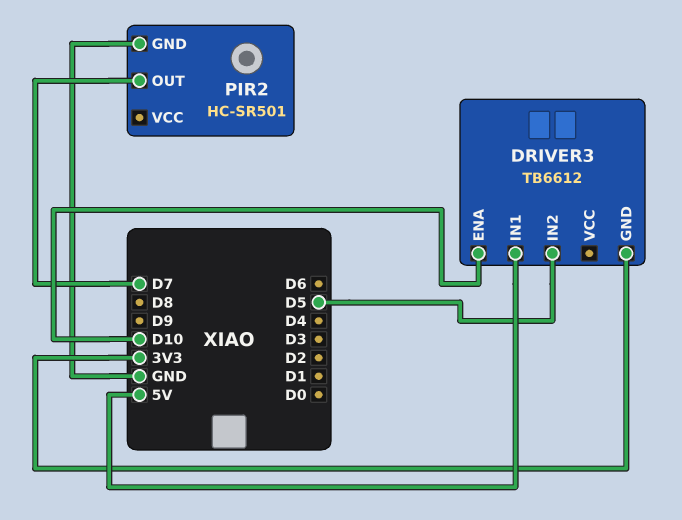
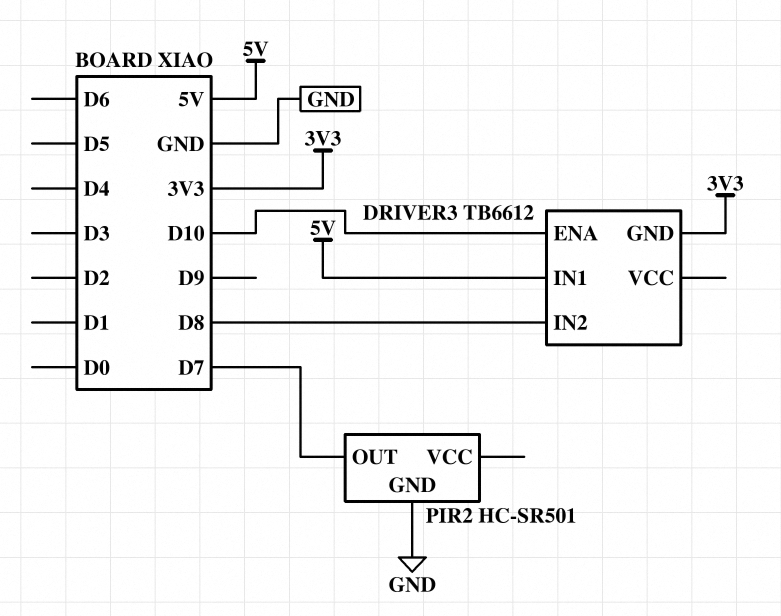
DRIVER3 pin IN2: D5 -> D8

